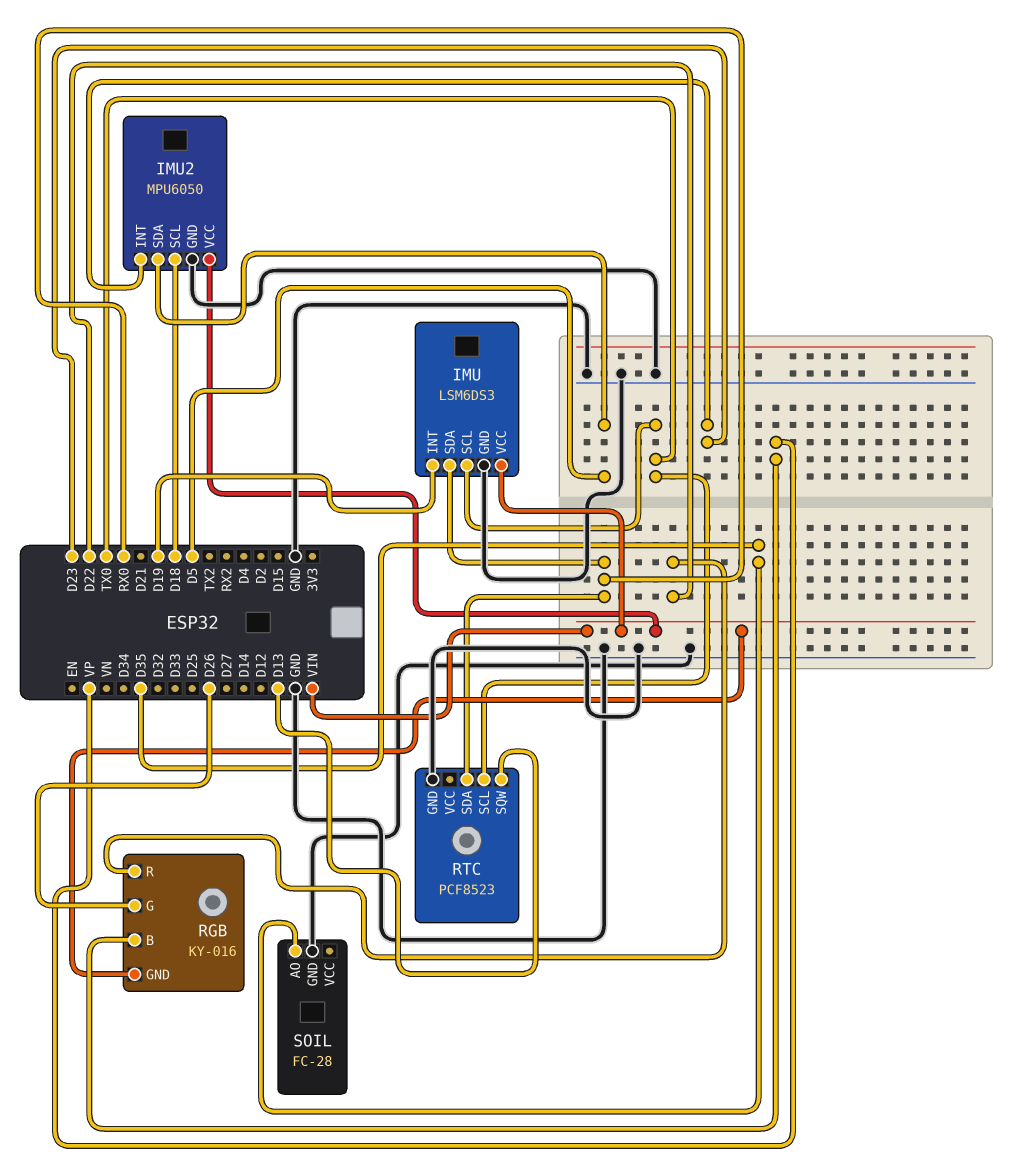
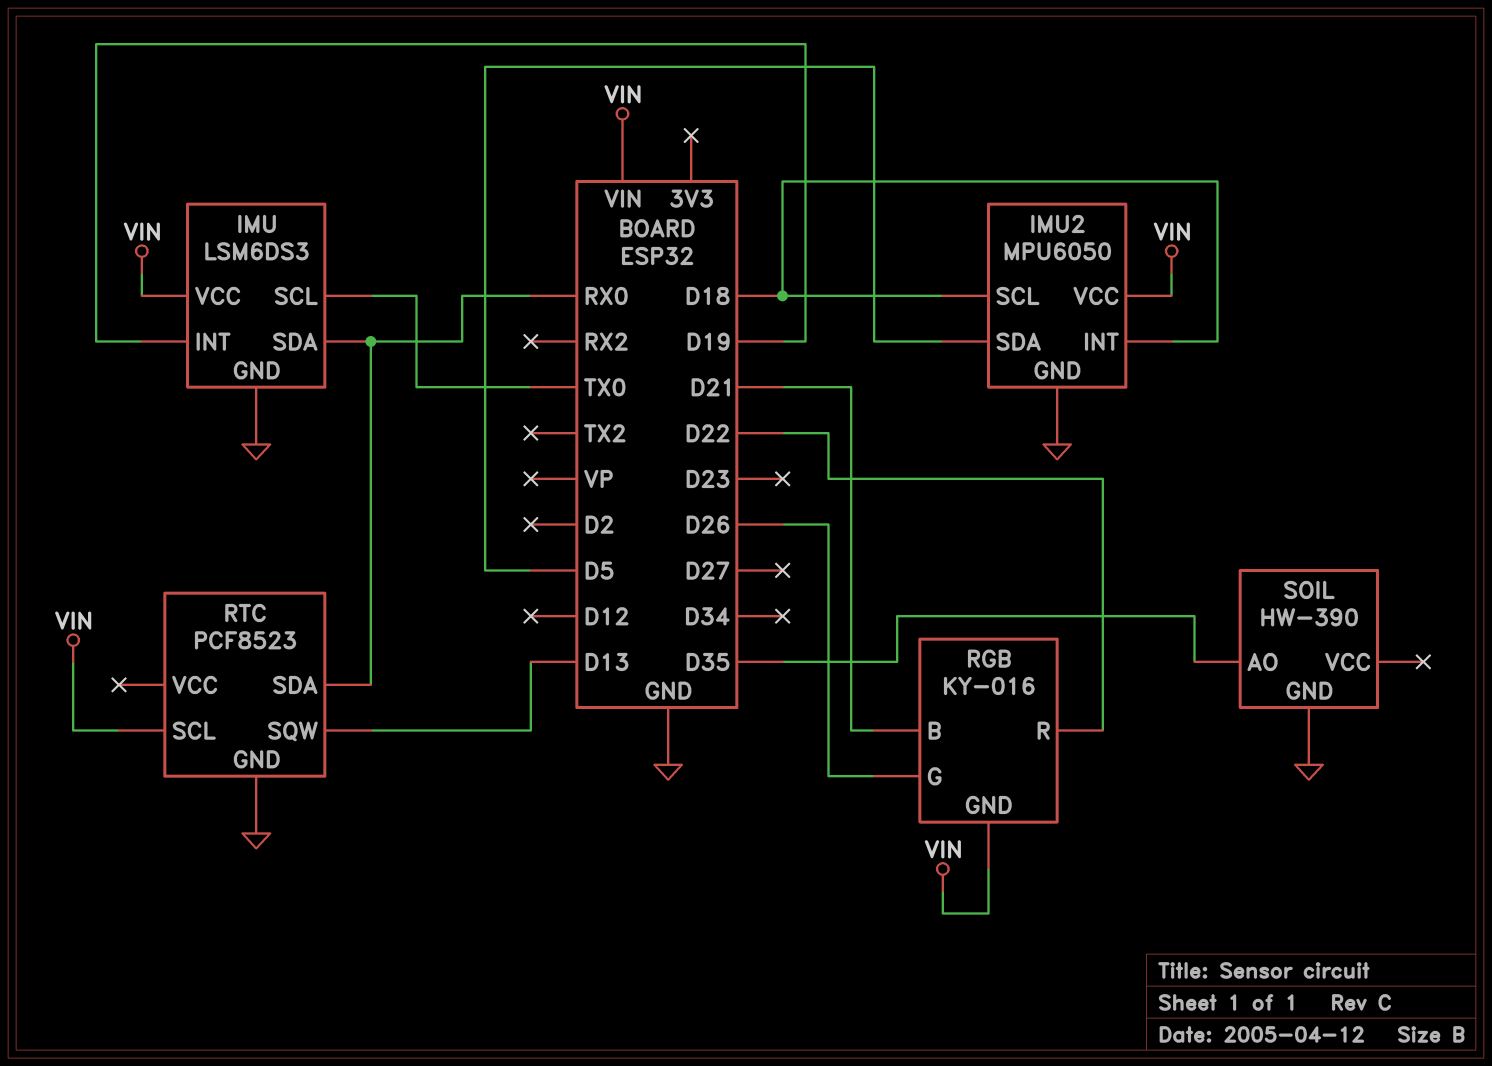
IMU2 pin INT: D23 -> D18
RGB pin B: VP -> D21
RTC pin SCL: TX0 -> VIN
SOIL: FC-28 -> HW-390

